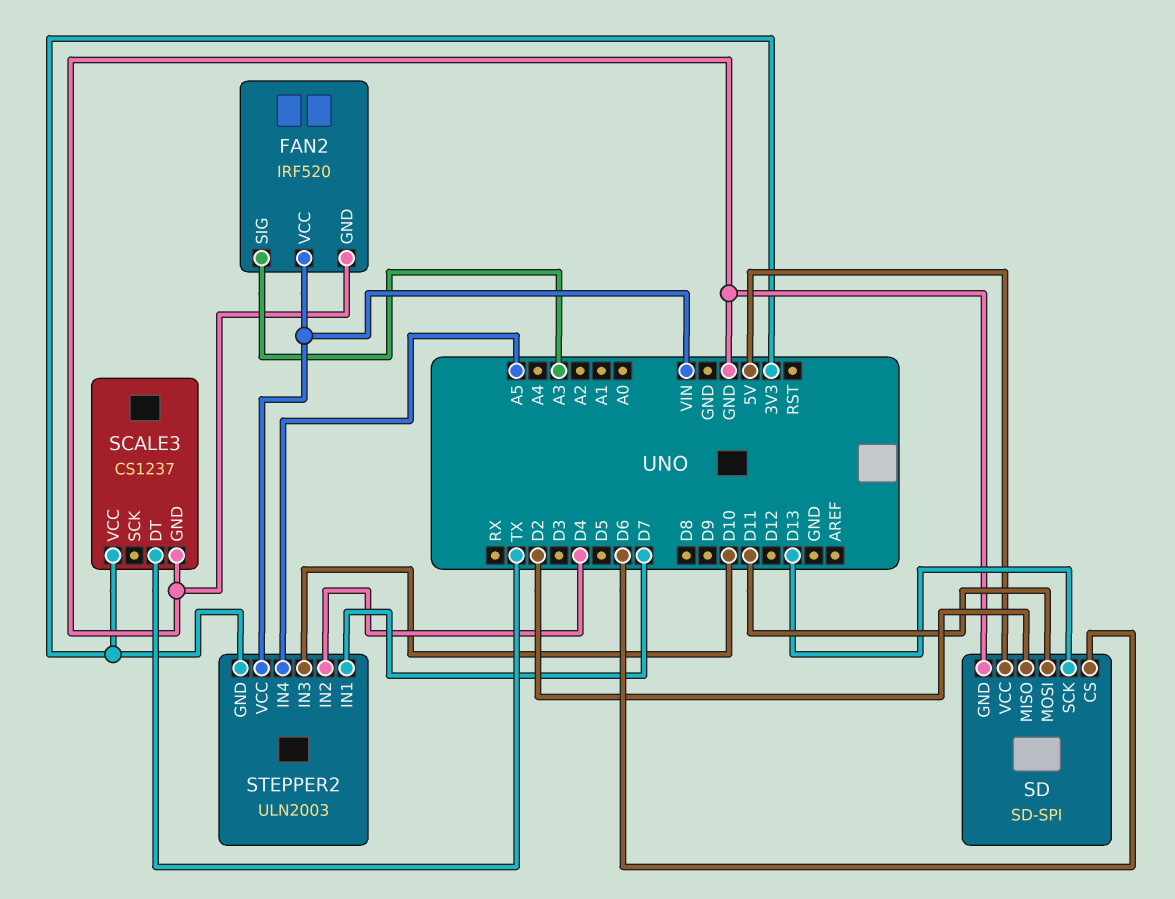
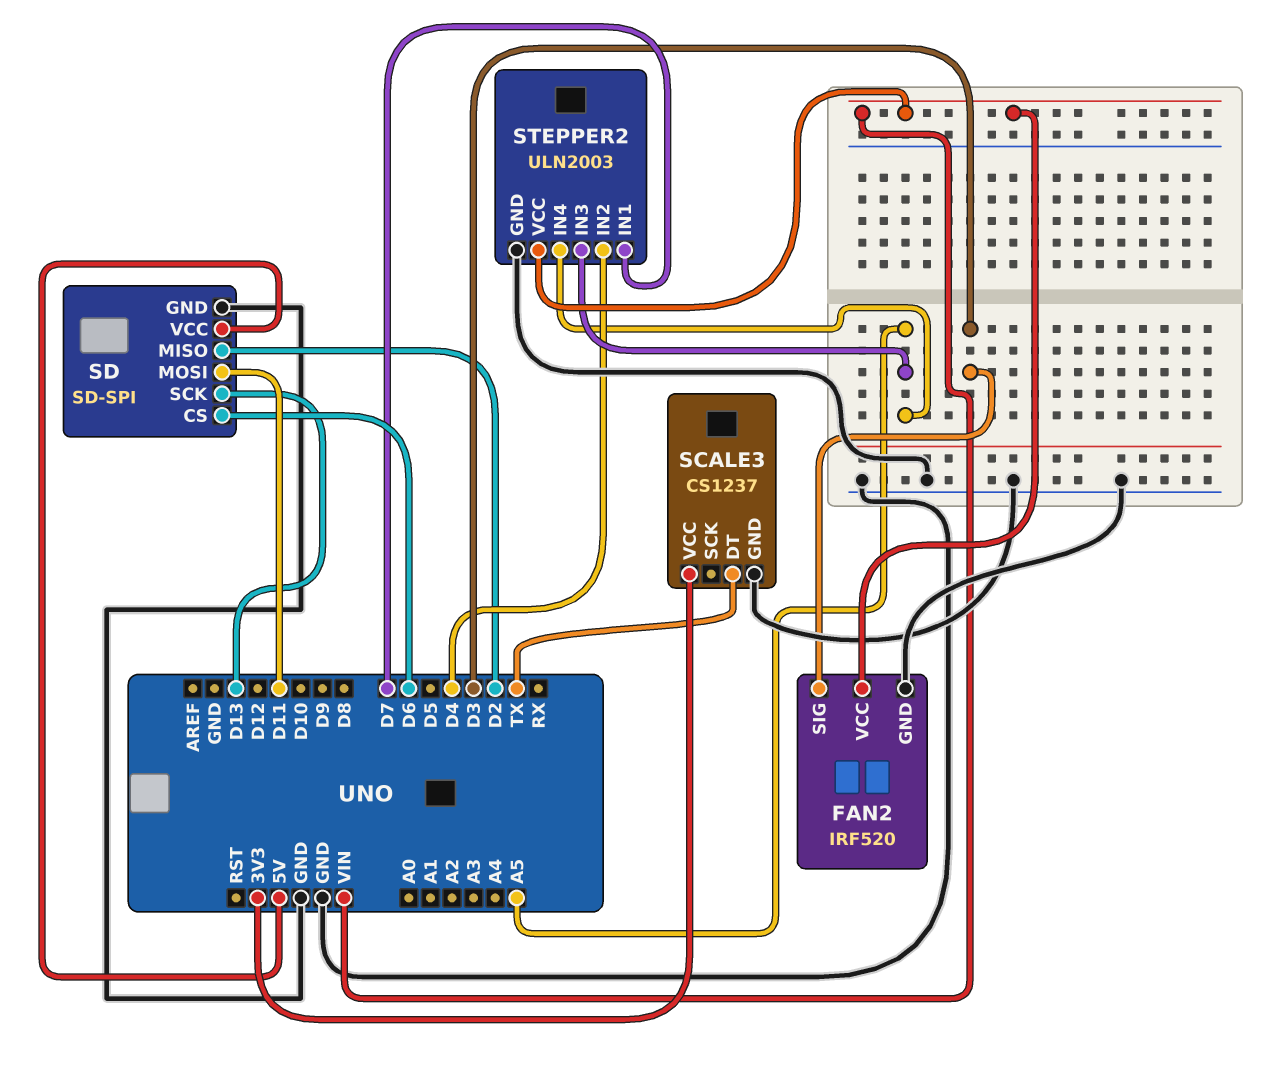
FAN2 pin SIG: A3 -> D3
STEPPER2 pin GND: 3V3 -> GND
STEPPER2 pin IN3: D10 -> A5

